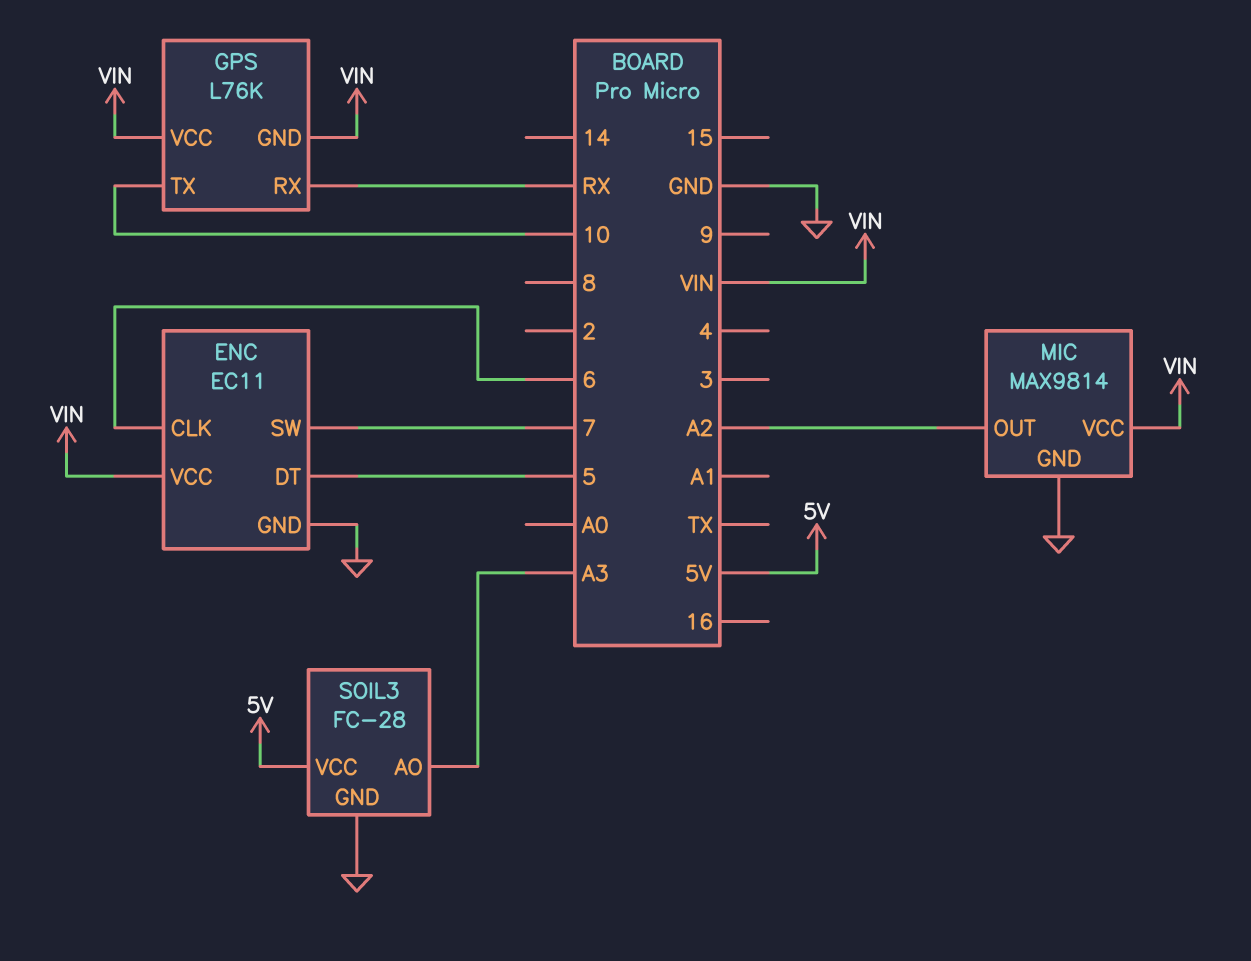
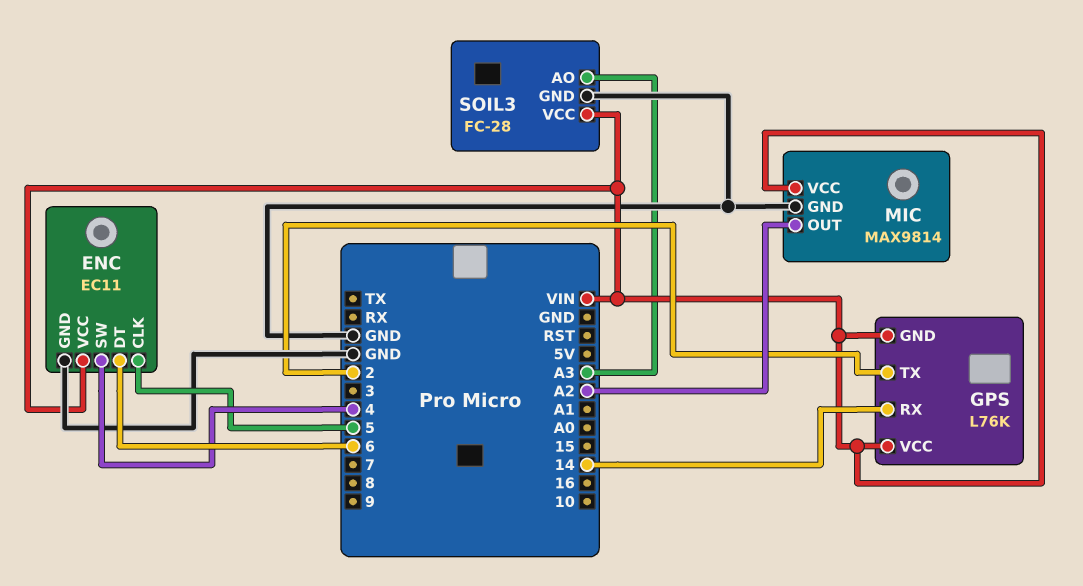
ENC pin CLK: 6 -> 5
ENC pin DT: 5 -> 6
ENC pin SW: 7 -> 4
GPS pin RX: RX -> 14
GPS pin TX: 10 -> 2
SOIL3 pin VCC: 5V -> VIN

